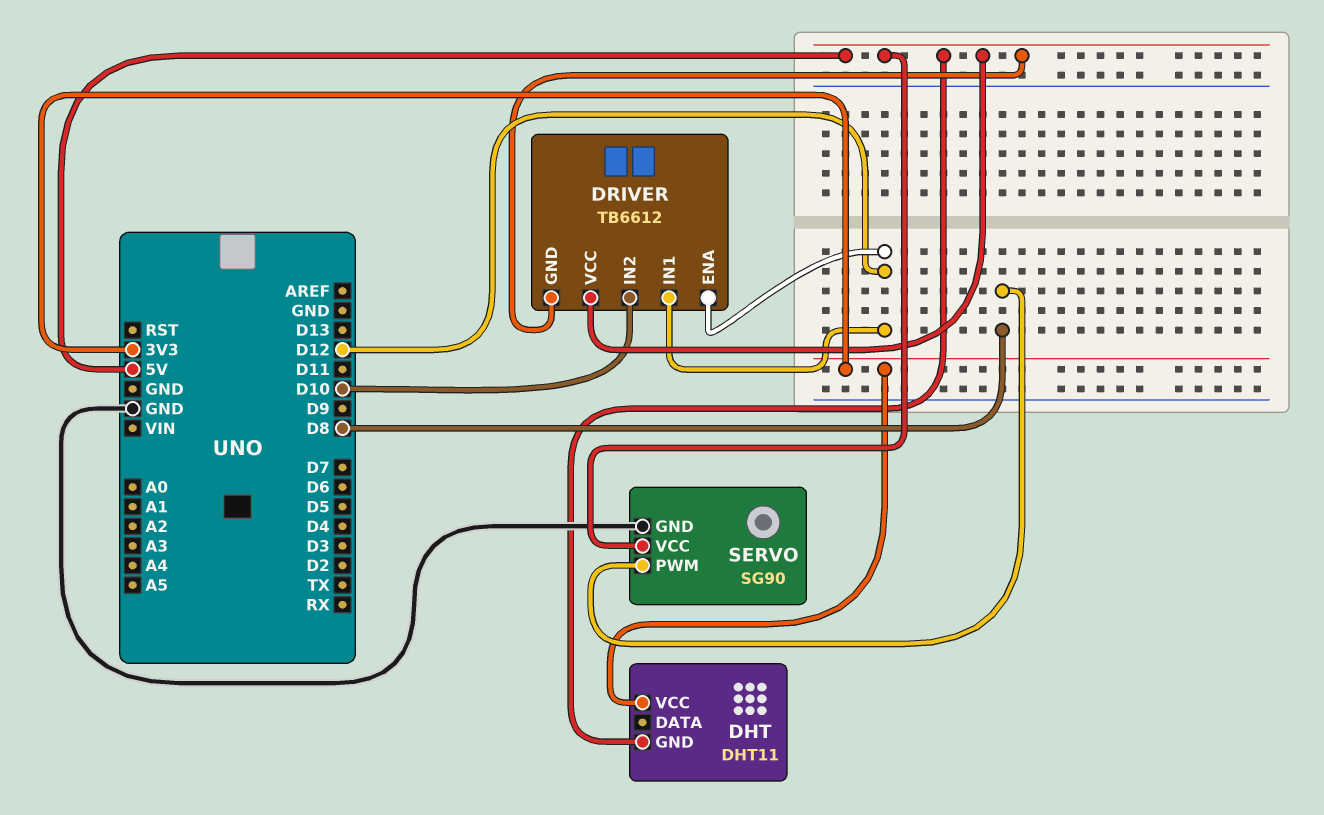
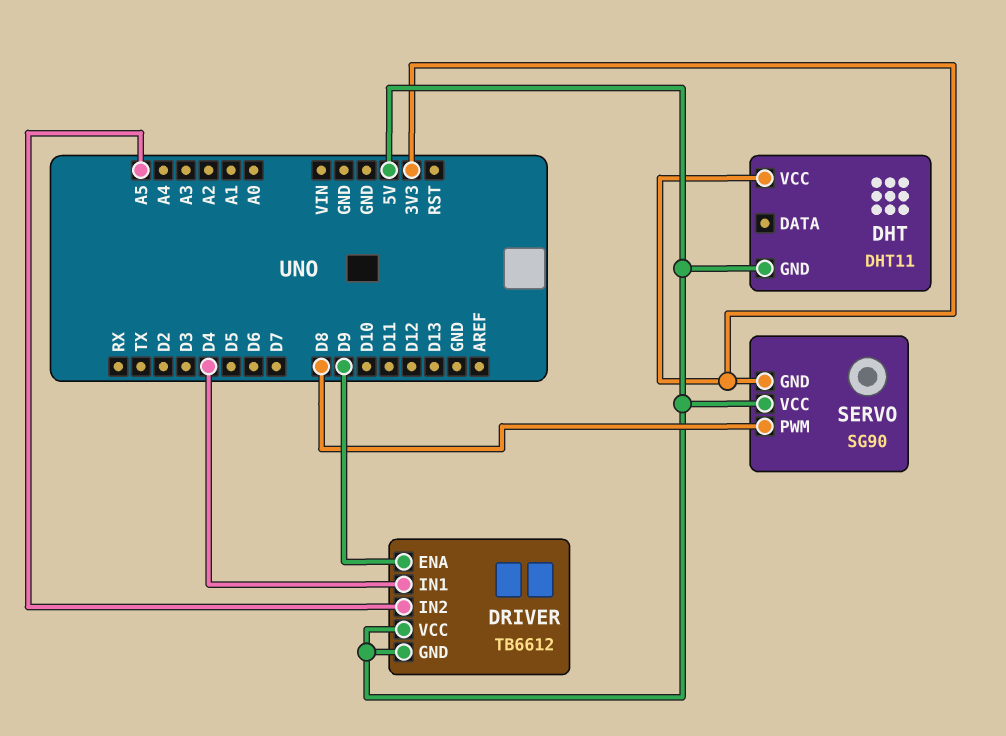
DRIVER pin ENA: D12 -> D9
DRIVER pin IN1: D12 -> D4
DRIVER pin IN2: D10 -> A5
SERVO pin GND: GND -> 3V3

